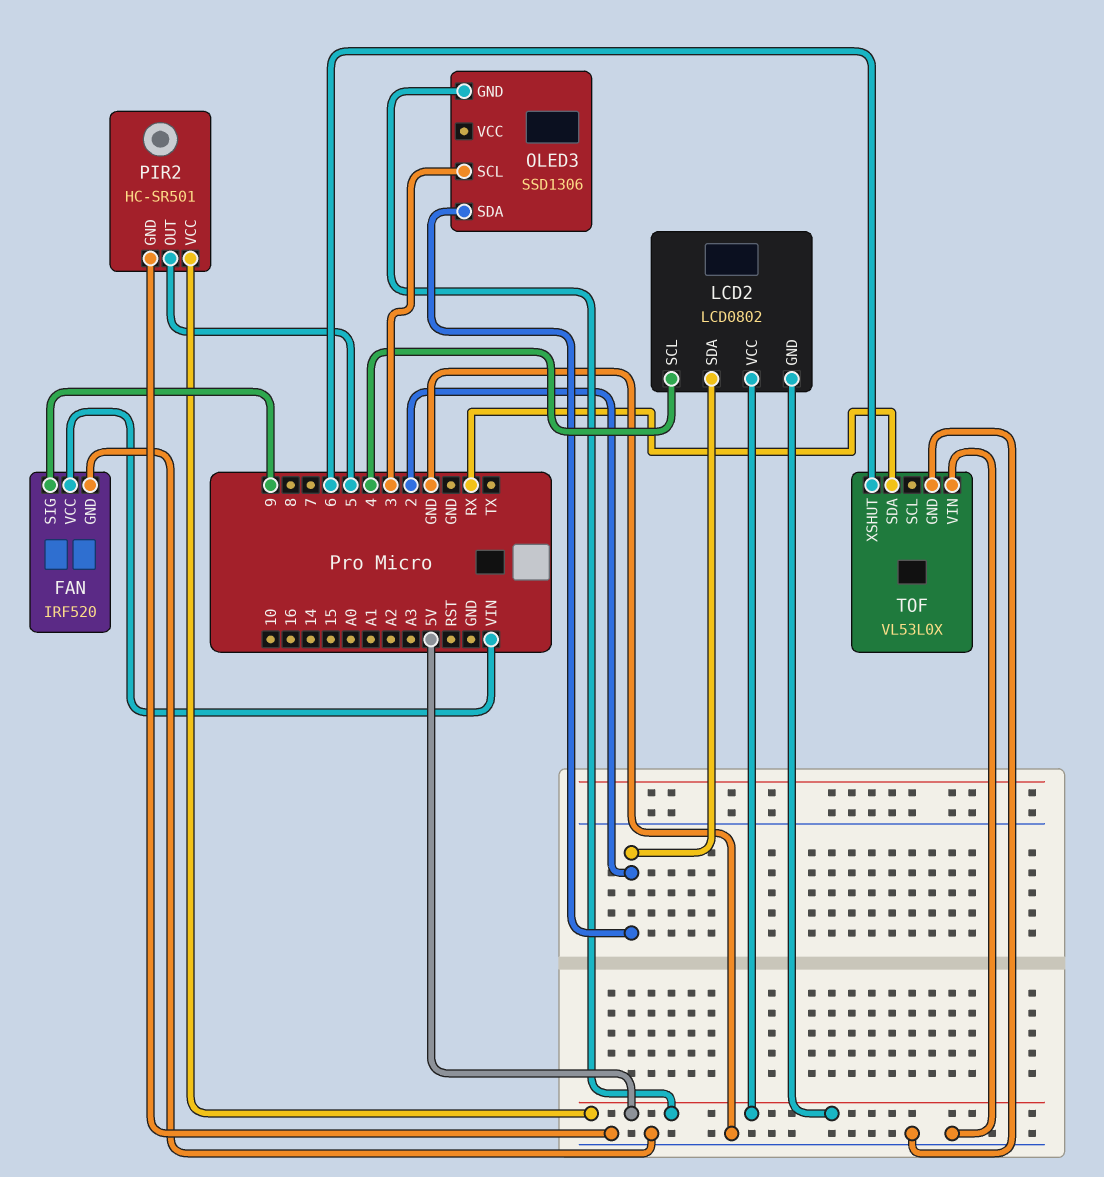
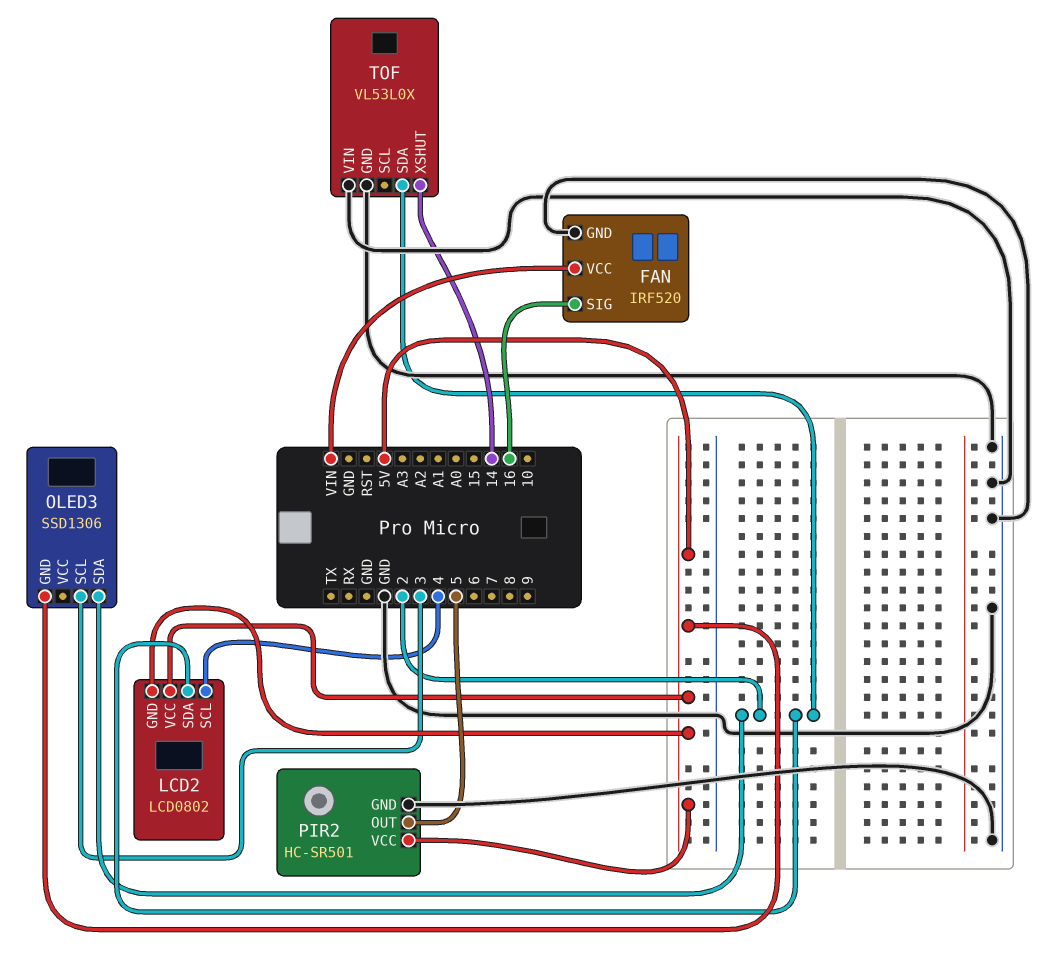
FAN pin SIG: 9 -> 16
TOF pin SDA: RX -> 2
TOF pin XSHUT: 6 -> 14

